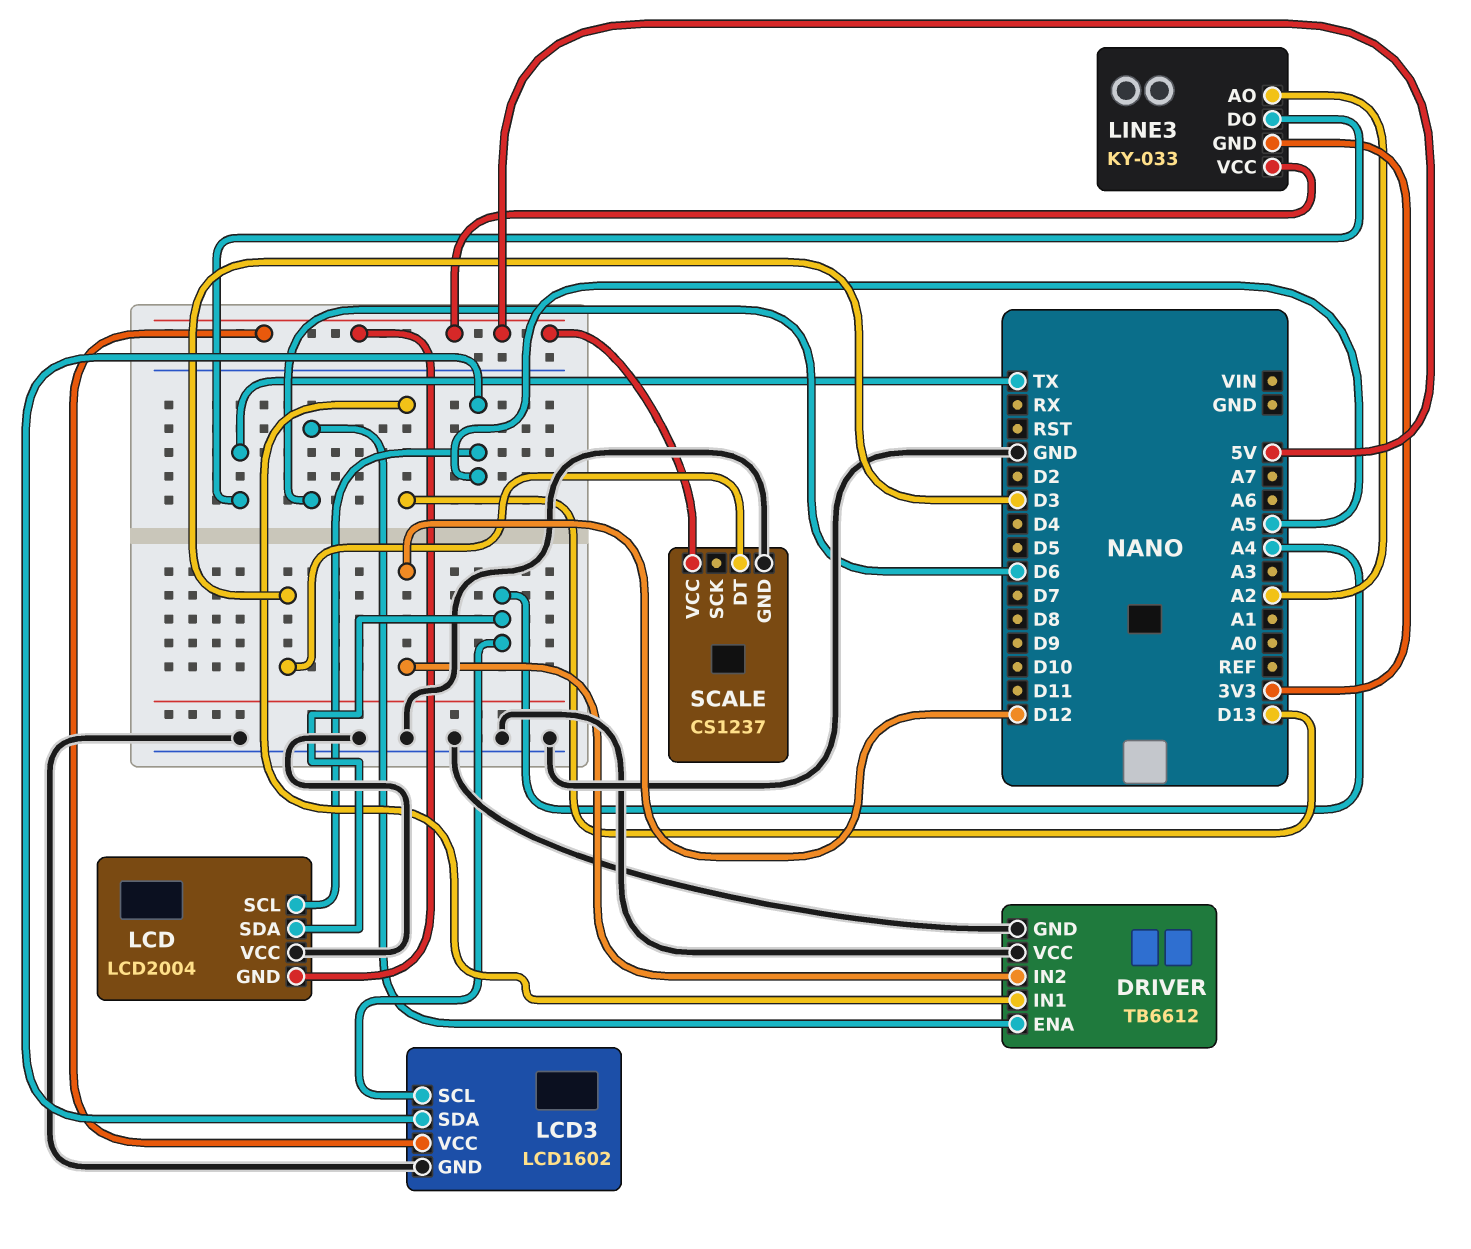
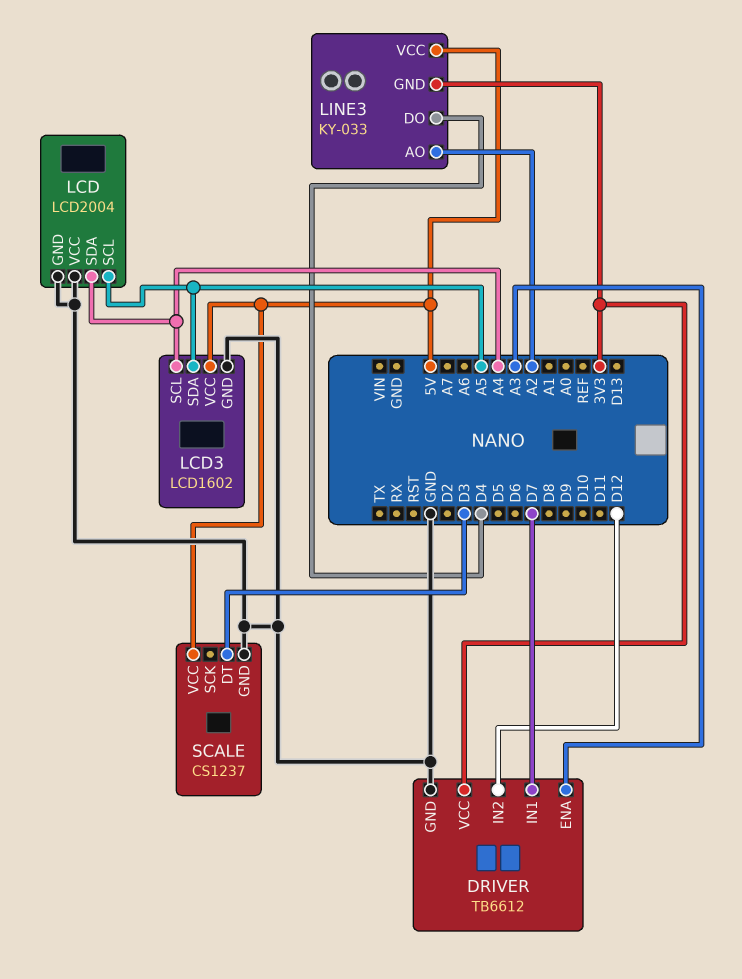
DRIVER pin ENA: D6 -> A3
DRIVER pin IN1: D13 -> D7
DRIVER pin VCC: GND -> 3V3
LCD pin GND: 5V -> GND
LINE3 pin DO: TX -> D4

